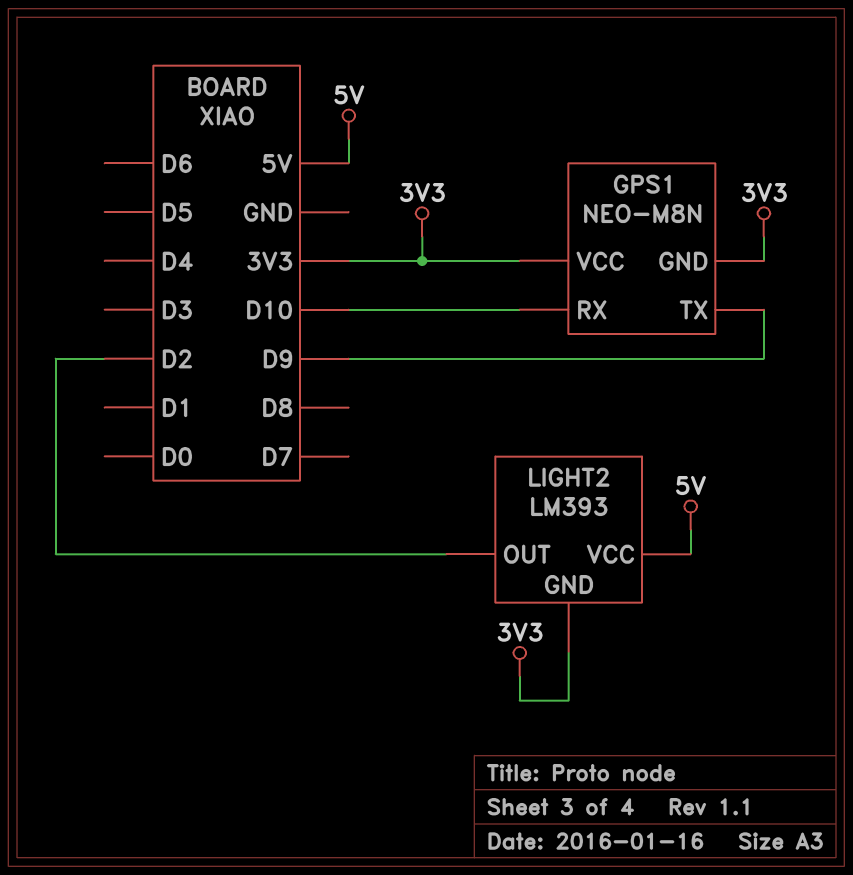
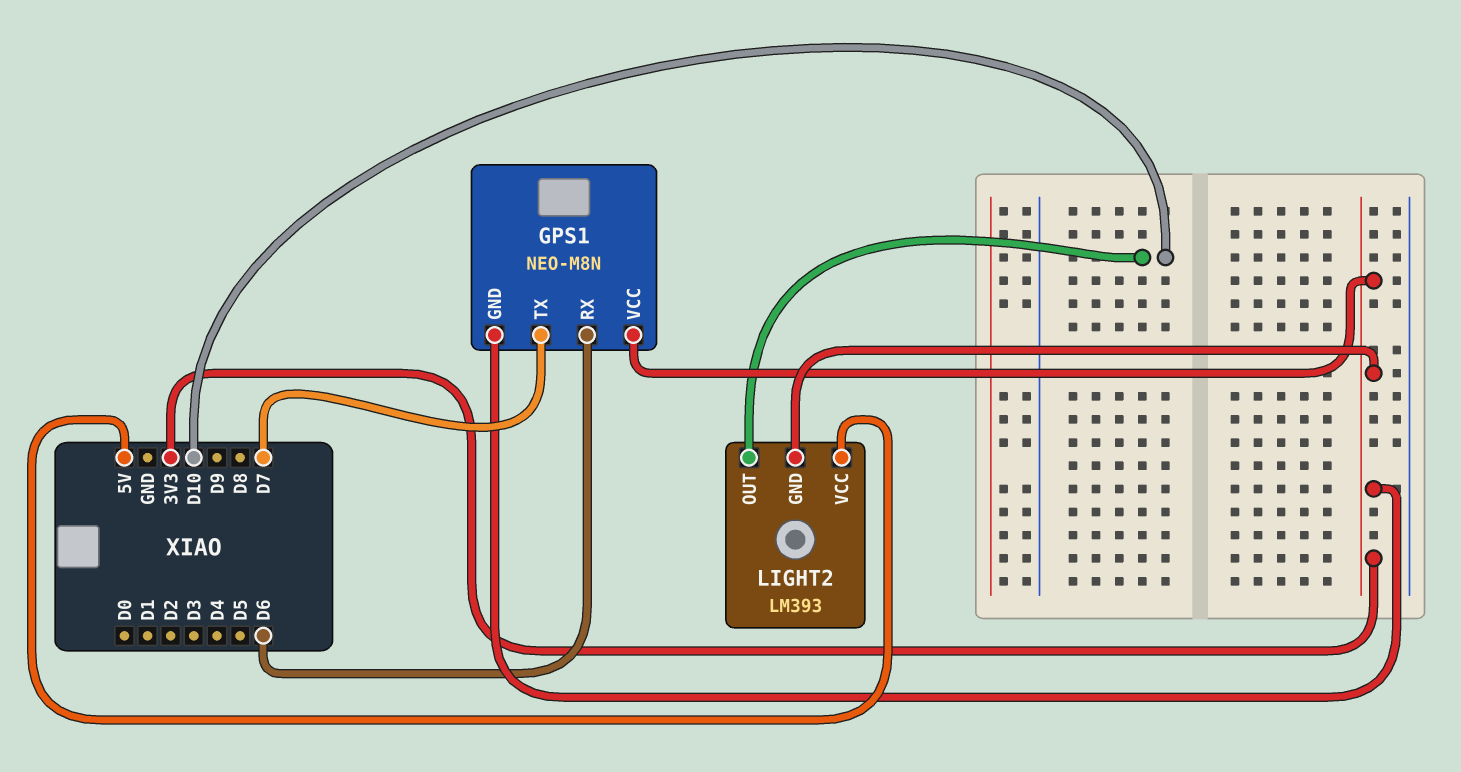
GPS1 pin RX: D10 -> D6
GPS1 pin TX: D9 -> D7
LIGHT2 pin OUT: D2 -> D10

